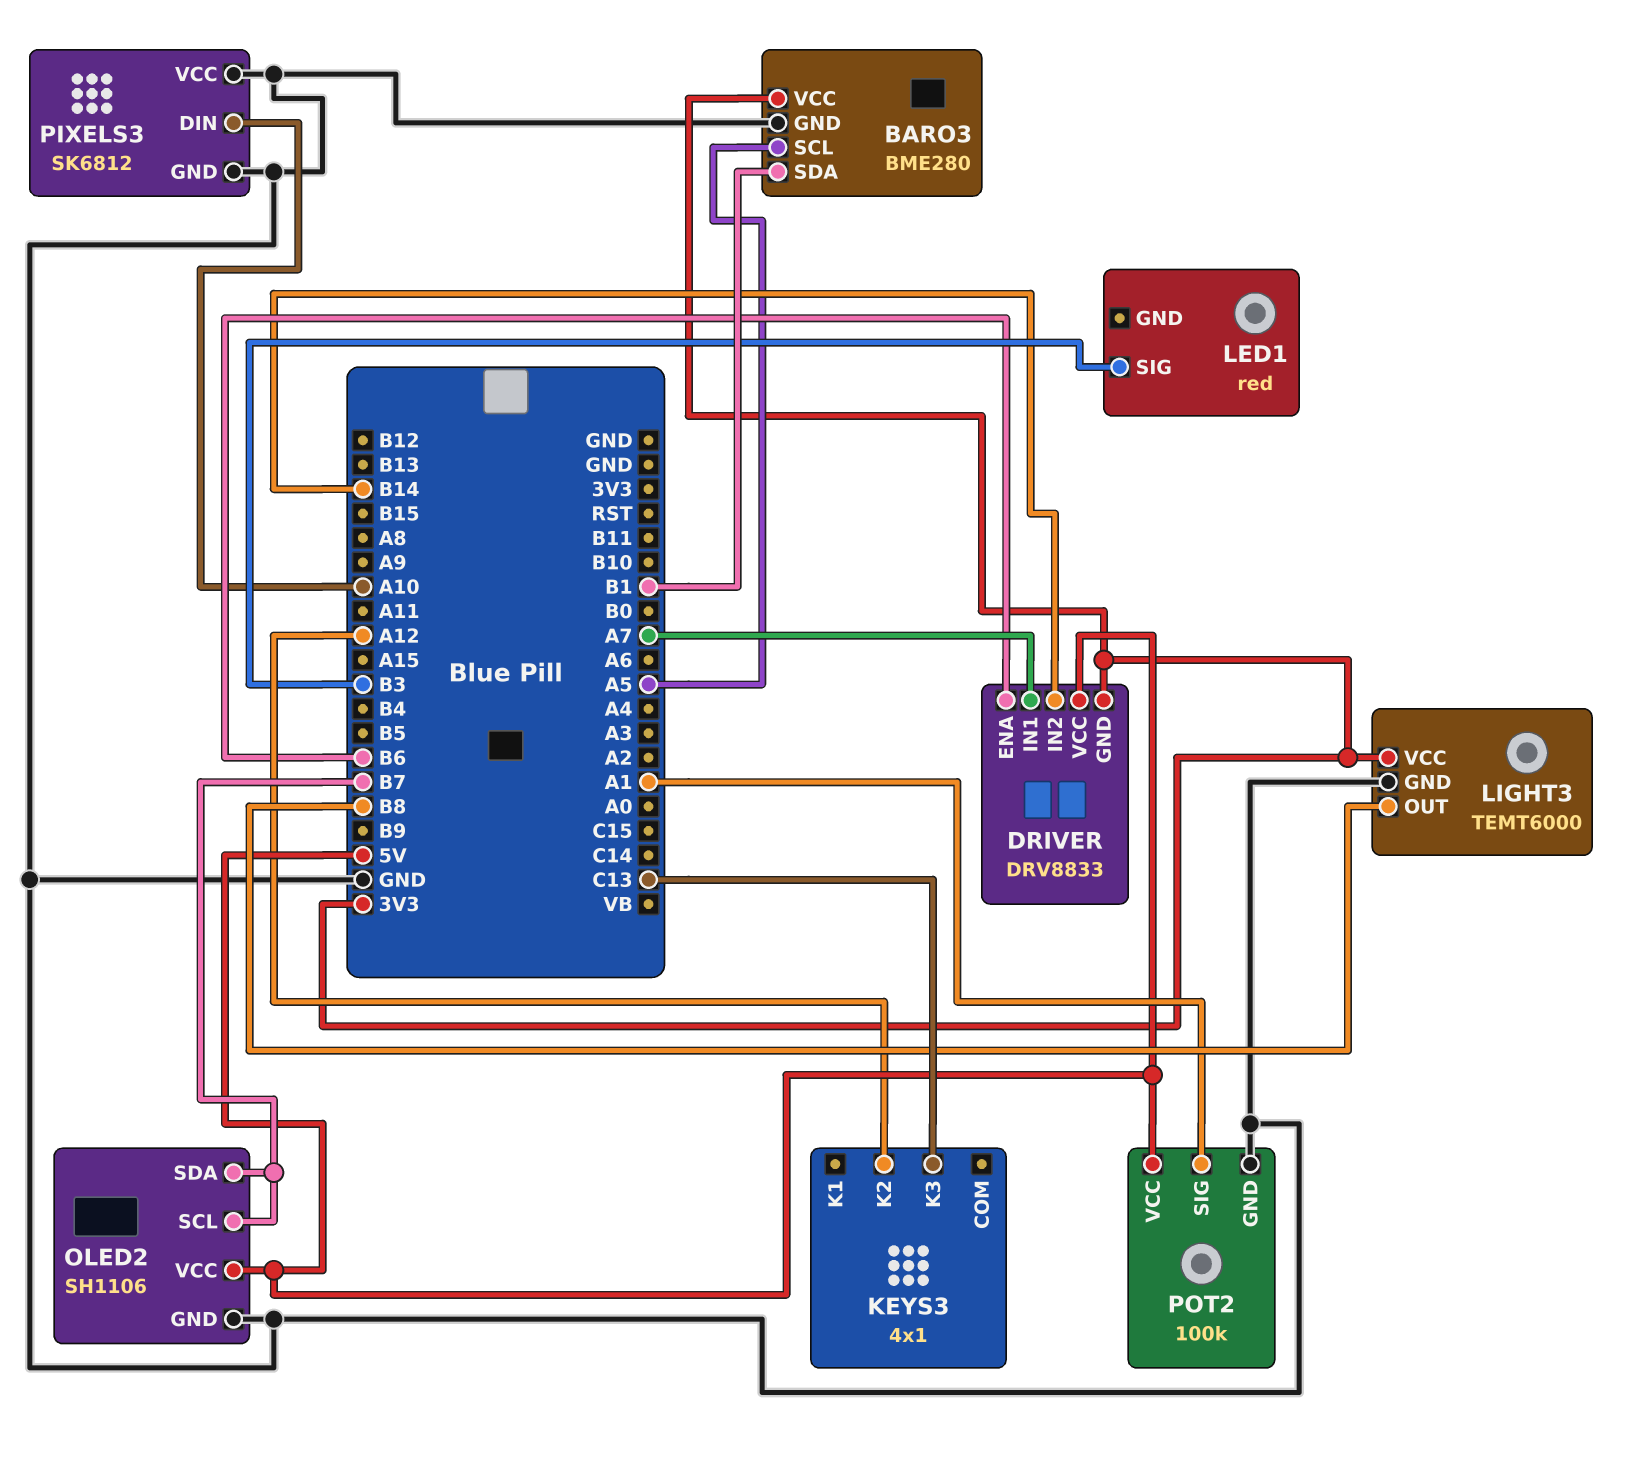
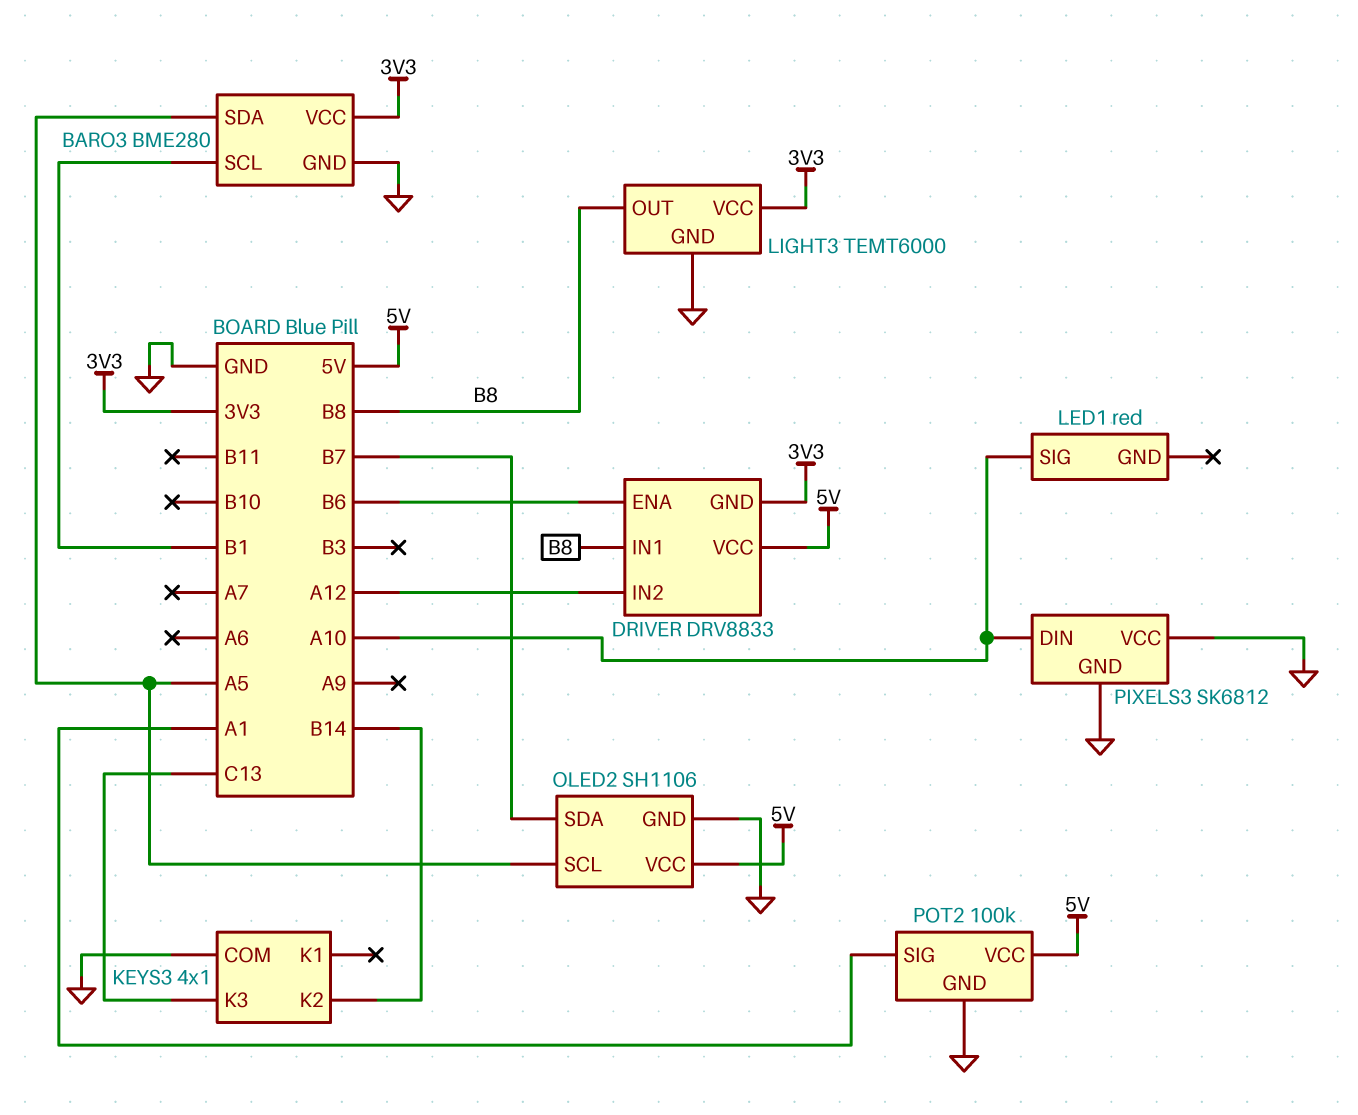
BARO3 pin SCL: A5 -> B1
BARO3 pin SDA: B1 -> A5
DRIVER pin IN1: A7 -> B8
DRIVER pin IN2: B14 -> A12
KEYS3 pin COM: none -> GND
KEYS3 pin K2: A12 -> B14
LED1 pin SIG: B3 -> A10
OLED2 pin SCL: B7 -> A5

